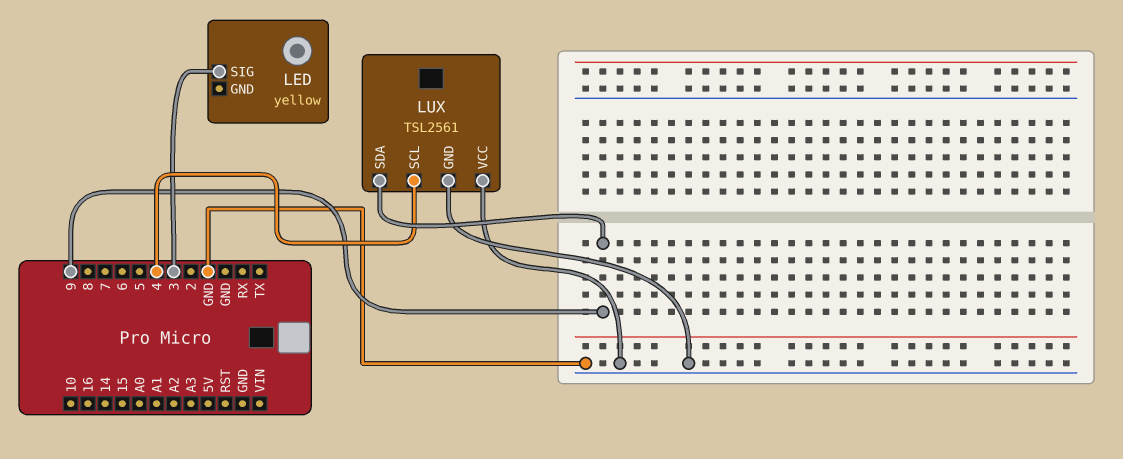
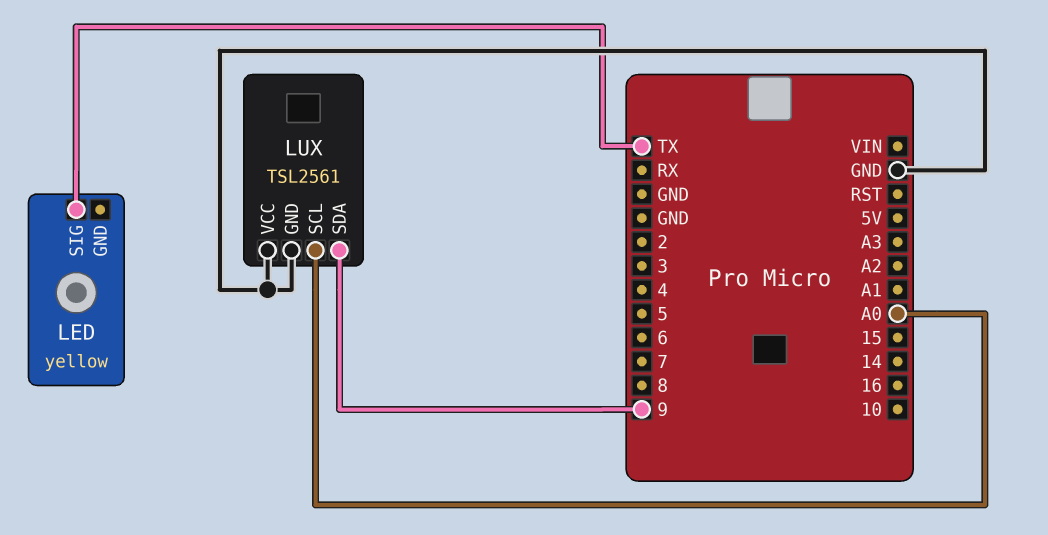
LED pin SIG: 3 -> TX
LUX pin SCL: 4 -> A0

